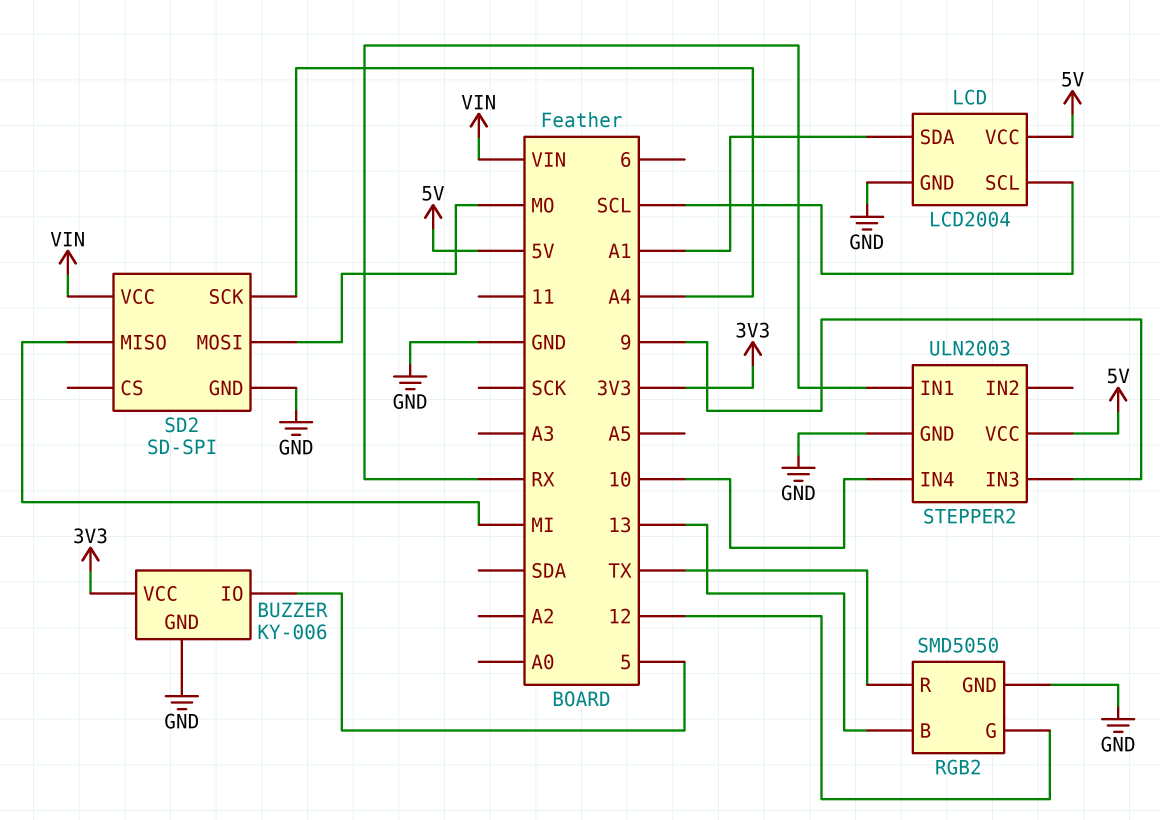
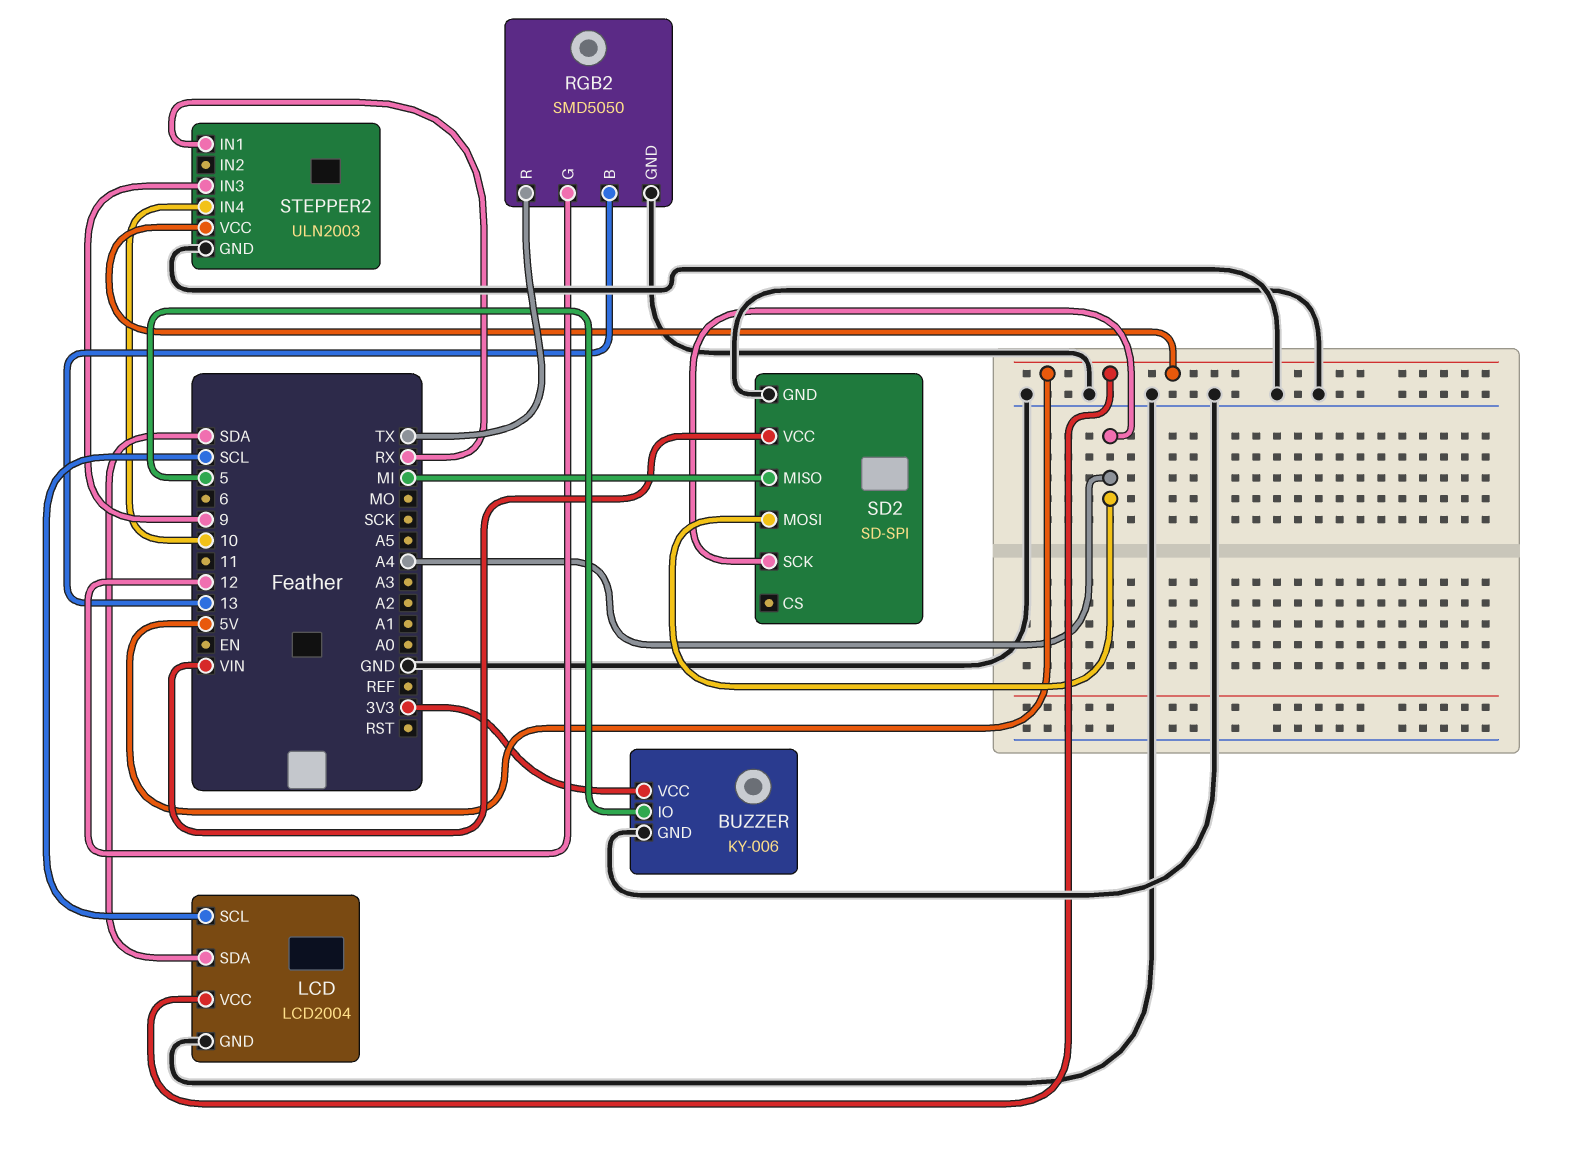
LCD pin SDA: A1 -> SDA
SD2 pin MOSI: MO -> A4

